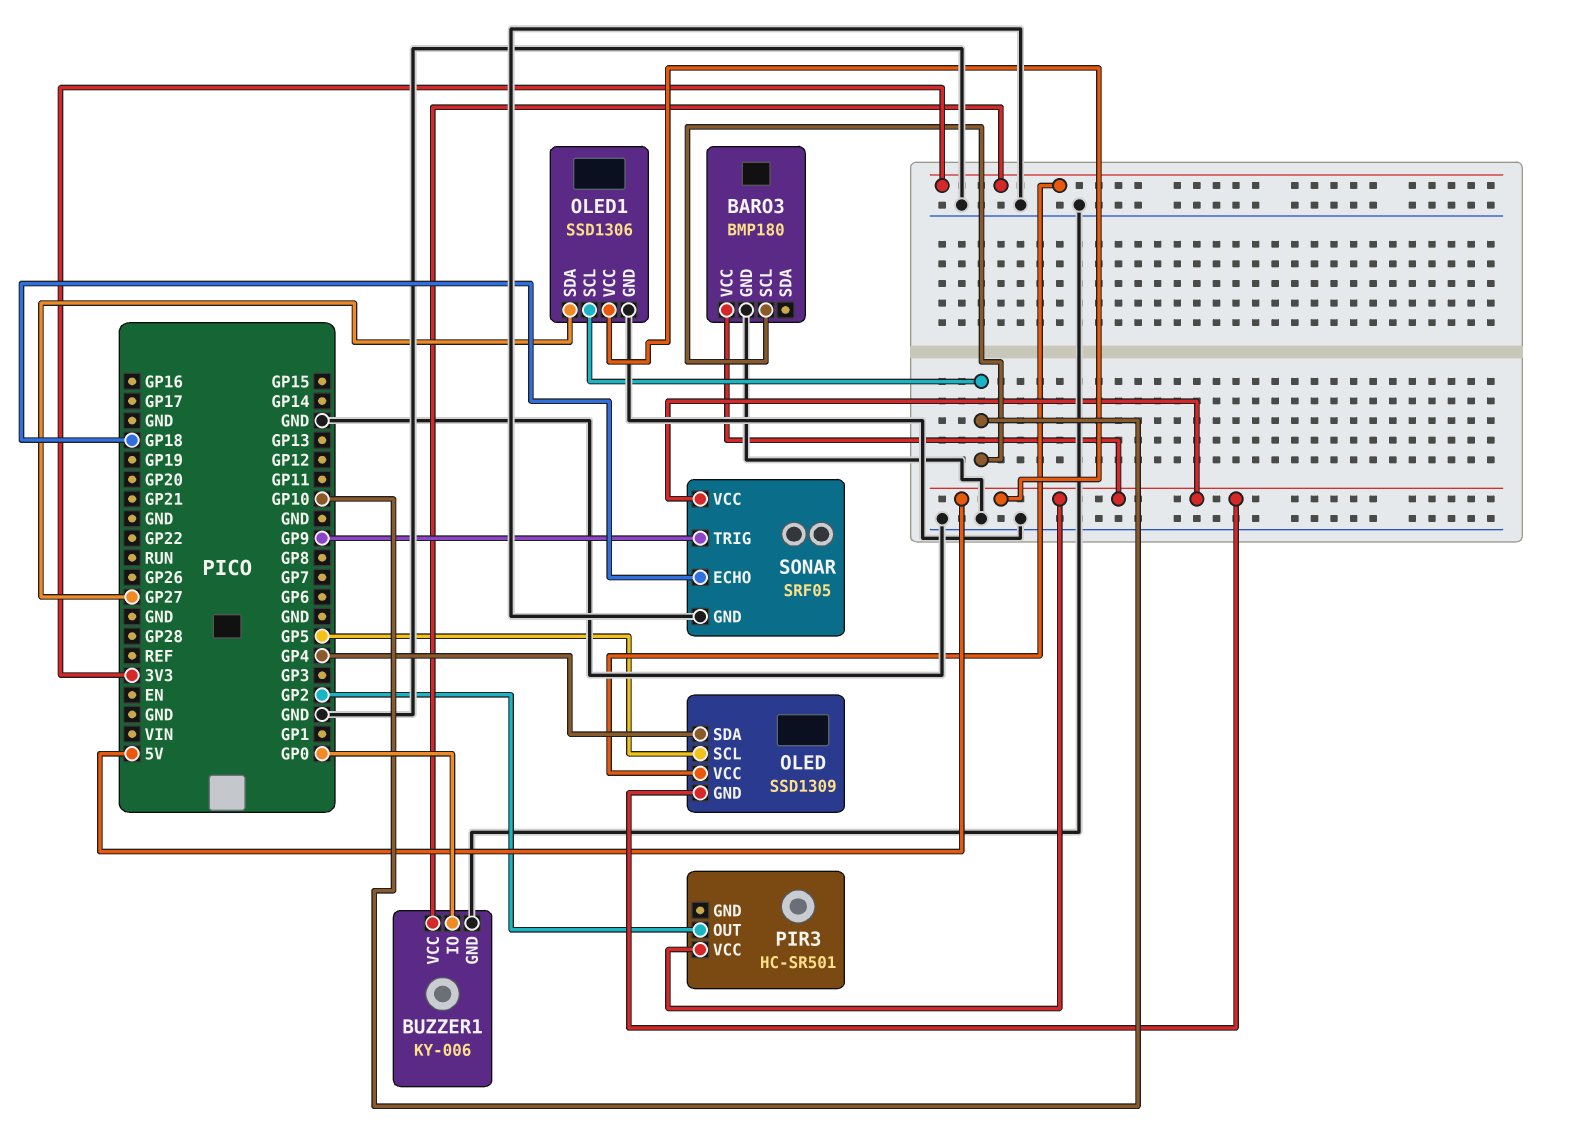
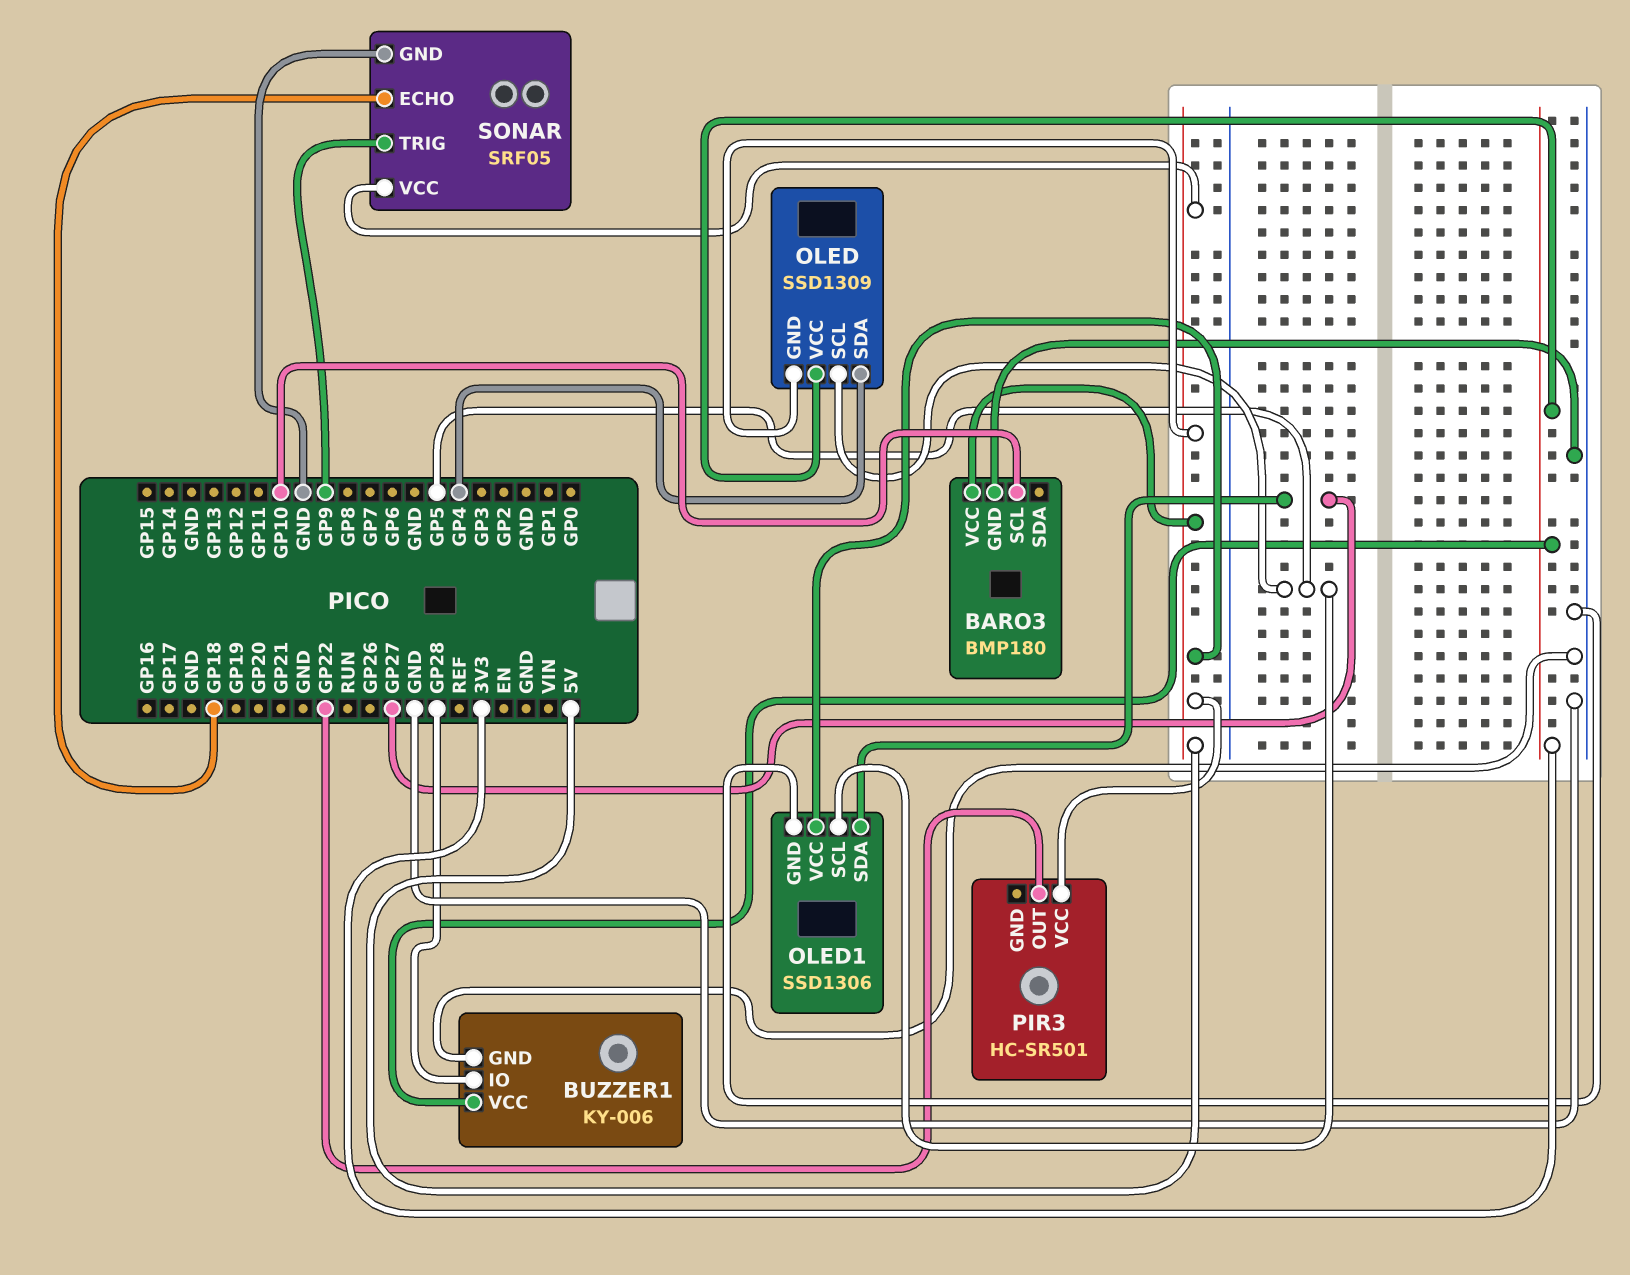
BUZZER1 pin IO: GP0 -> GP28
OLED1 pin SCL: GP10 -> GP5
PIR3 pin OUT: GP2 -> GP22

